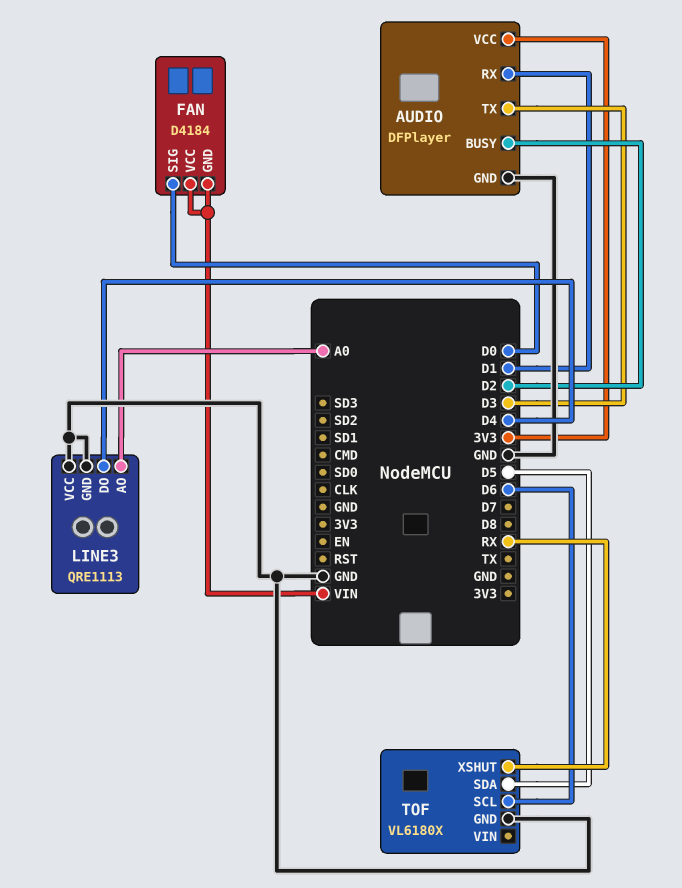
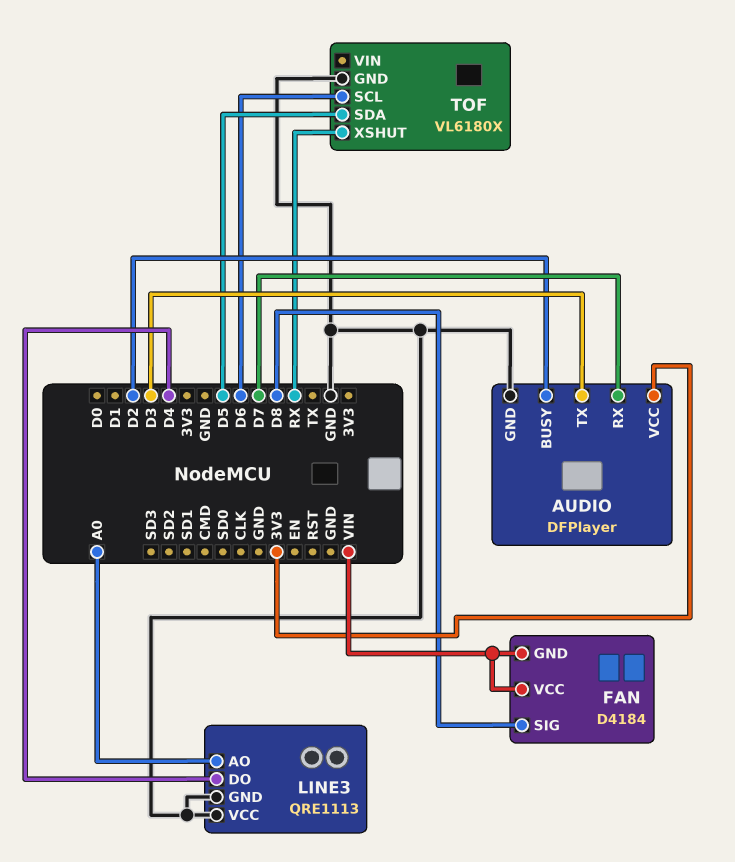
AUDIO pin RX: D1 -> D7
FAN pin SIG: D0 -> D8

